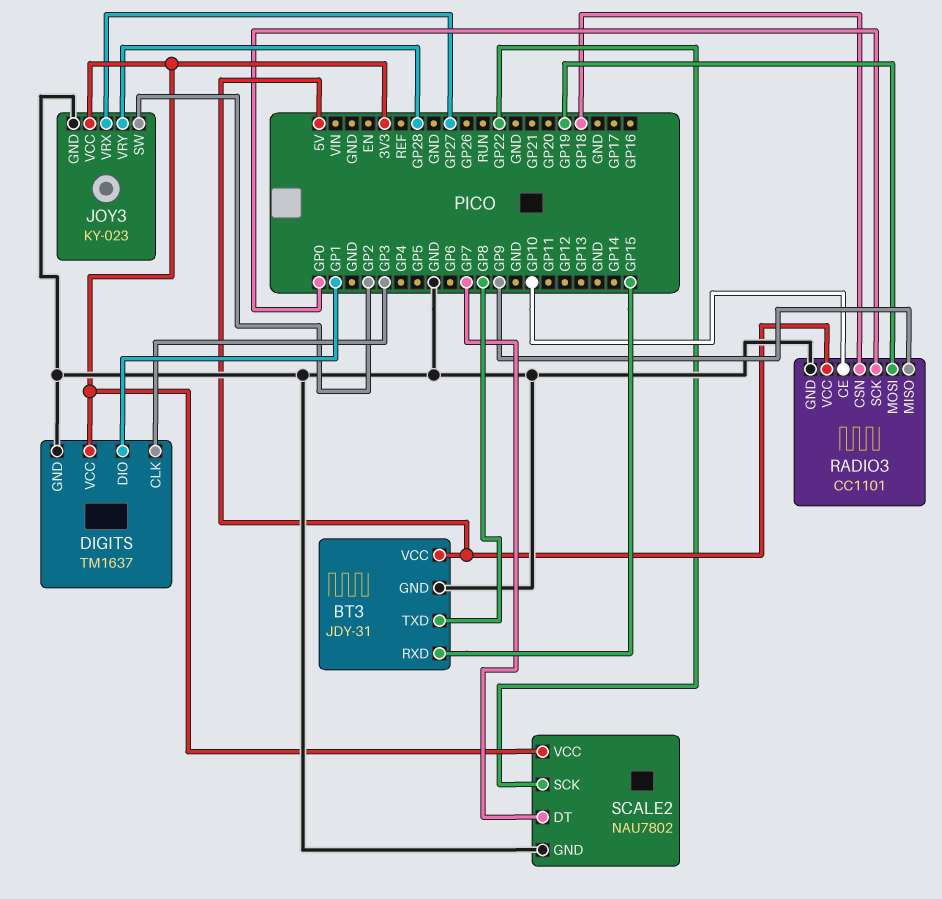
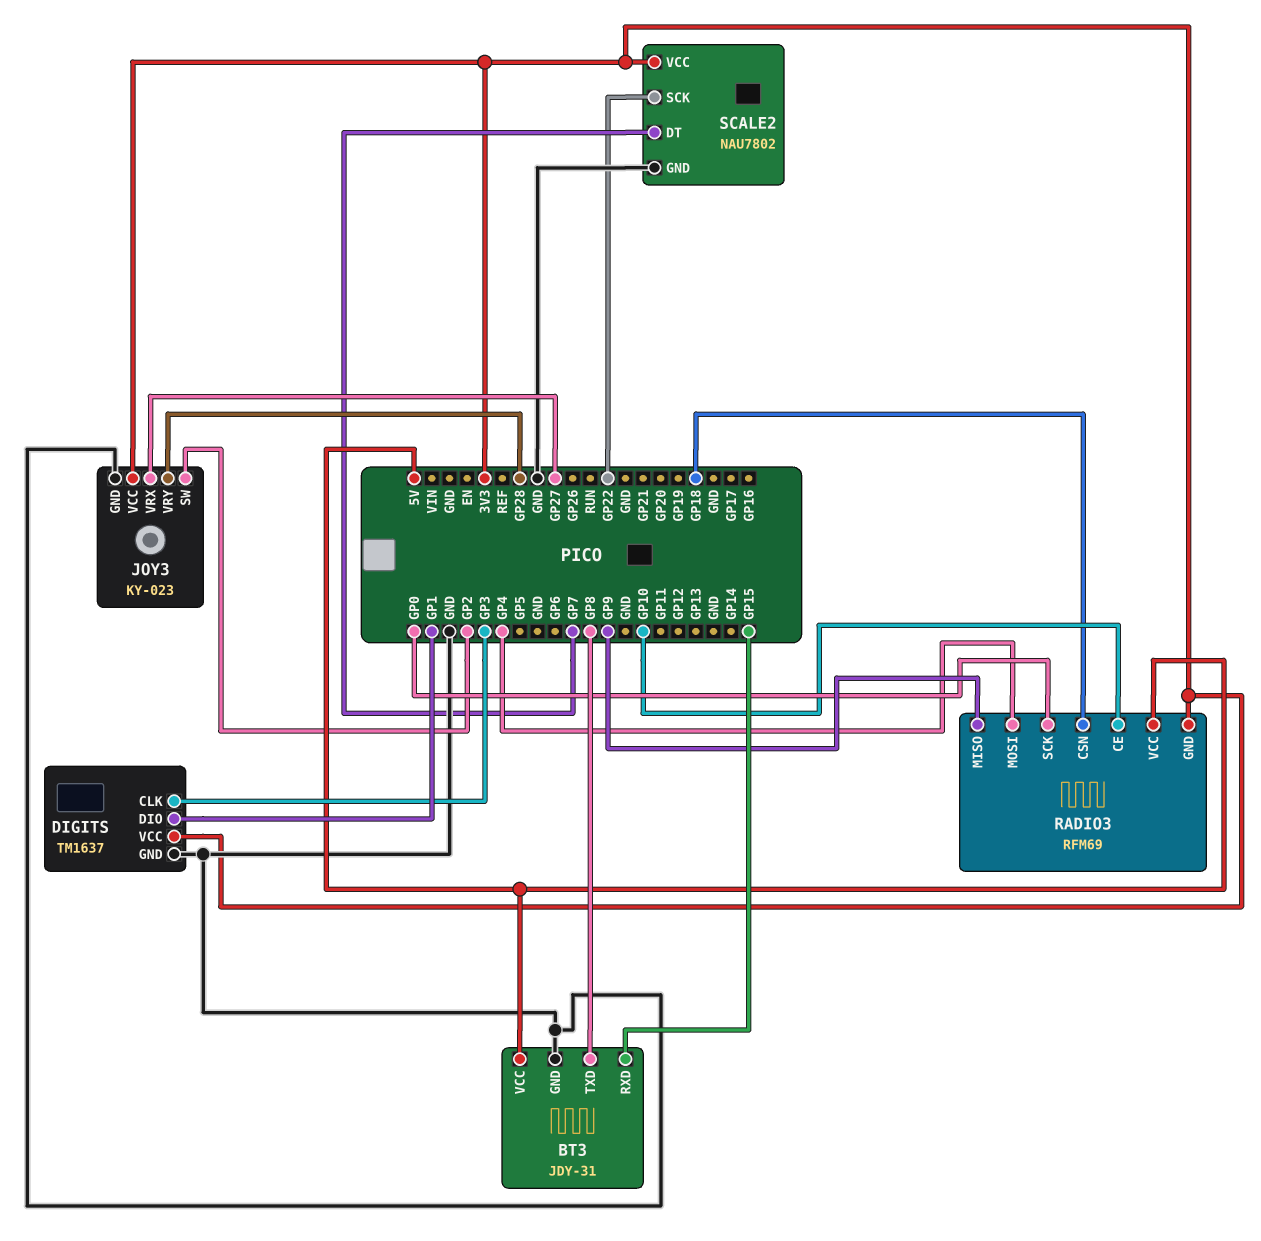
RADIO3: CC1101 -> RFM69
RADIO3 pin GND: GND -> 3V3
RADIO3 pin MOSI: GP19 -> GP4

